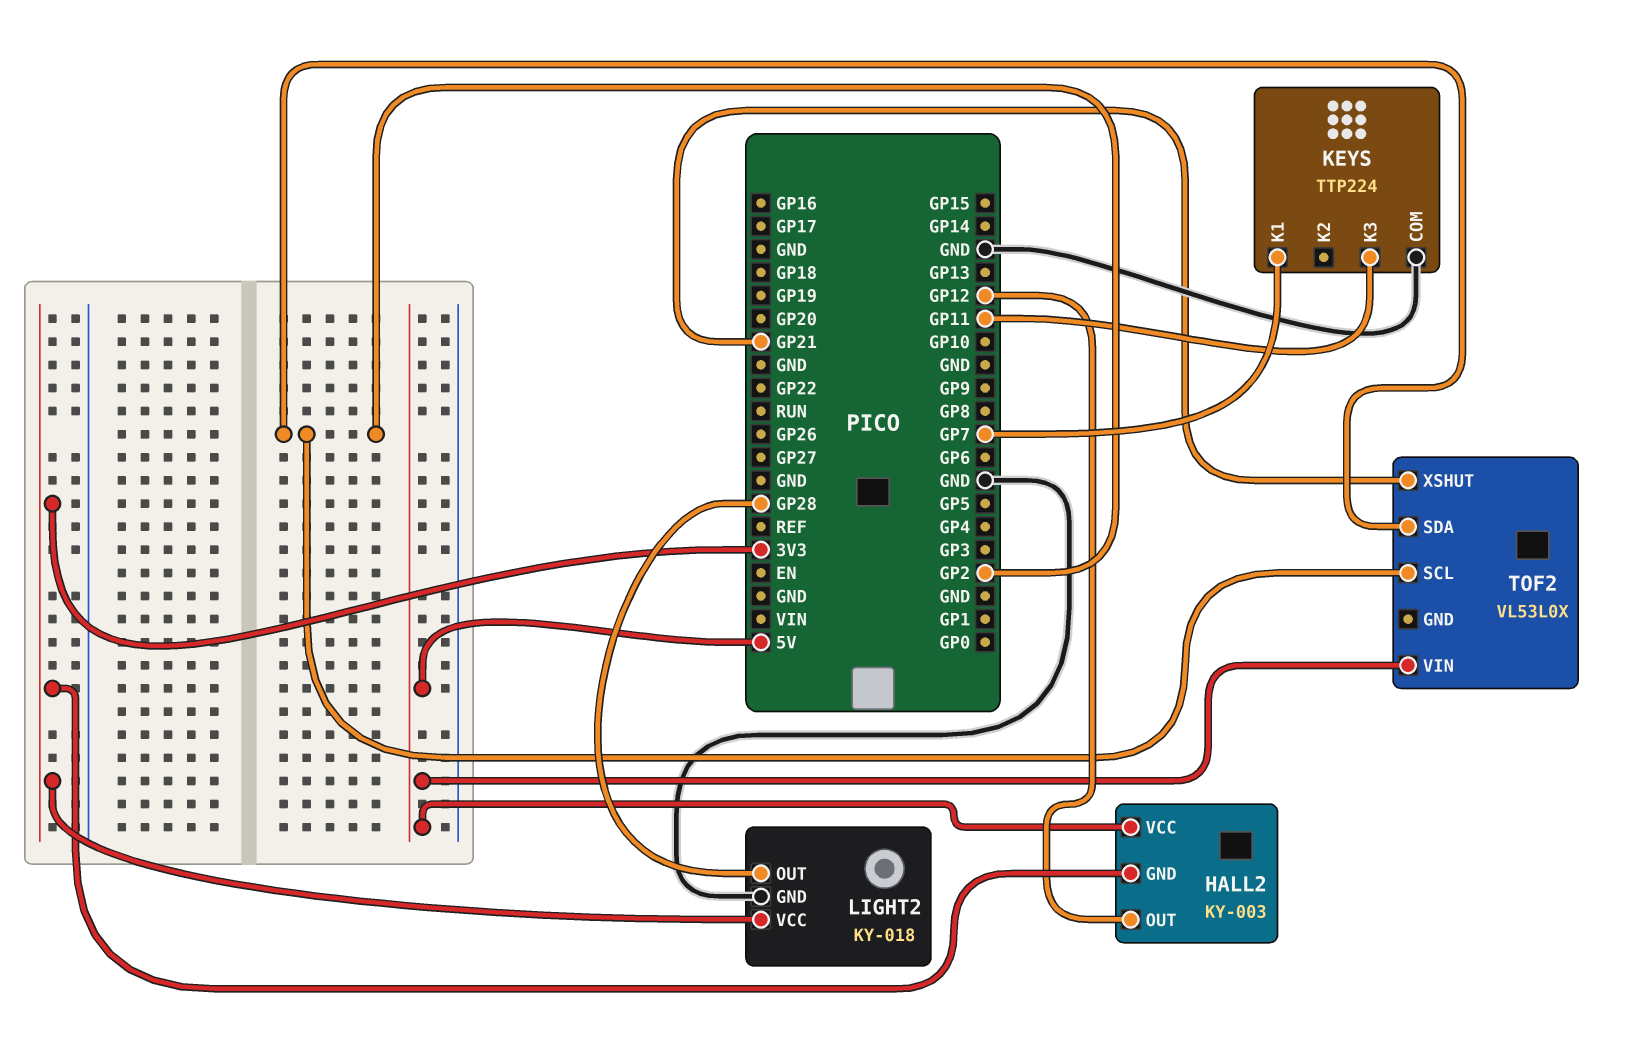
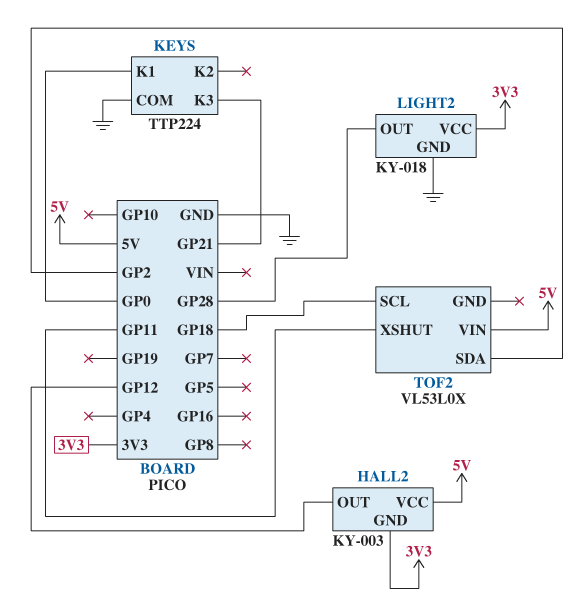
KEYS pin K1: GP7 -> GP0
KEYS pin K3: GP11 -> GP21
TOF2 pin SCL: GP2 -> GP18
TOF2 pin XSHUT: GP21 -> GP11

